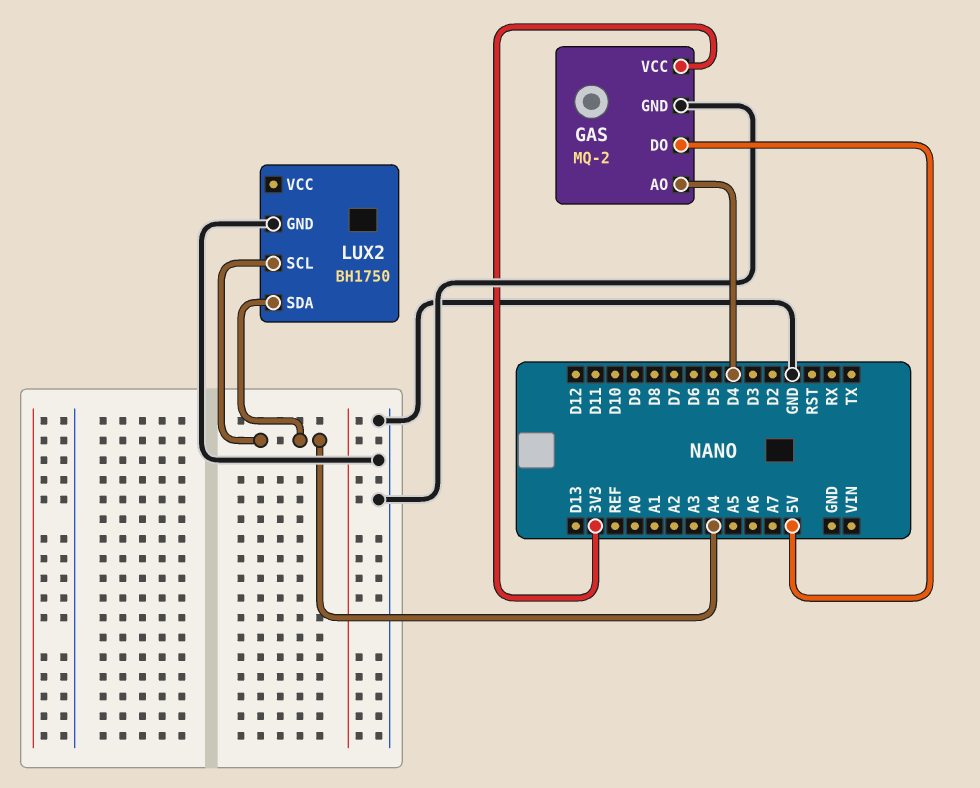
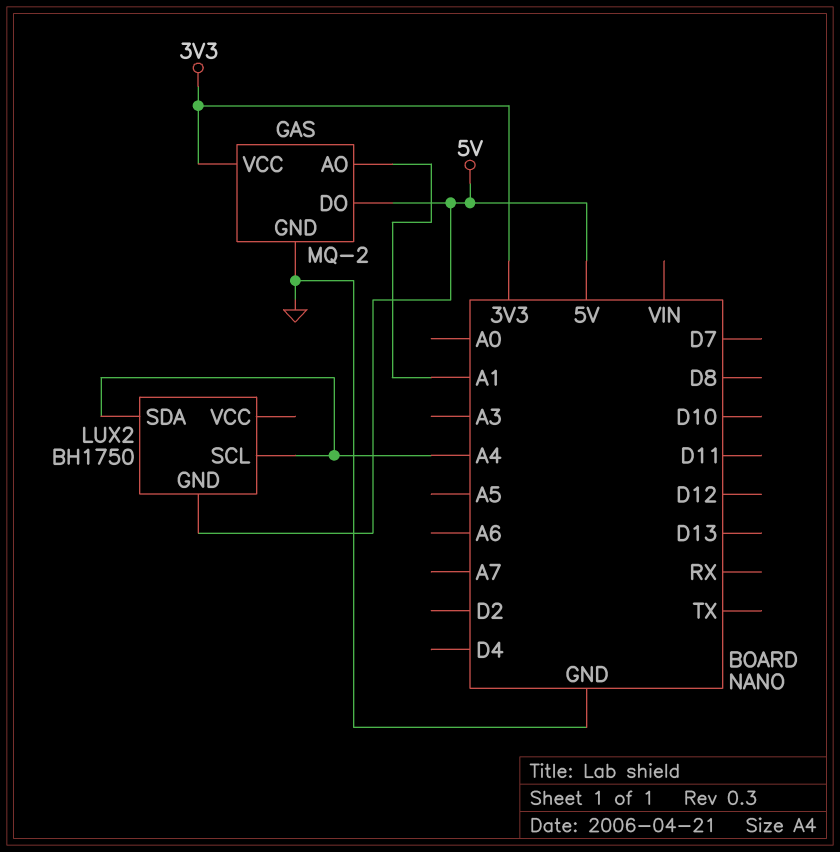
GAS pin AO: D4 -> A1
LUX2 pin GND: GND -> 5V

